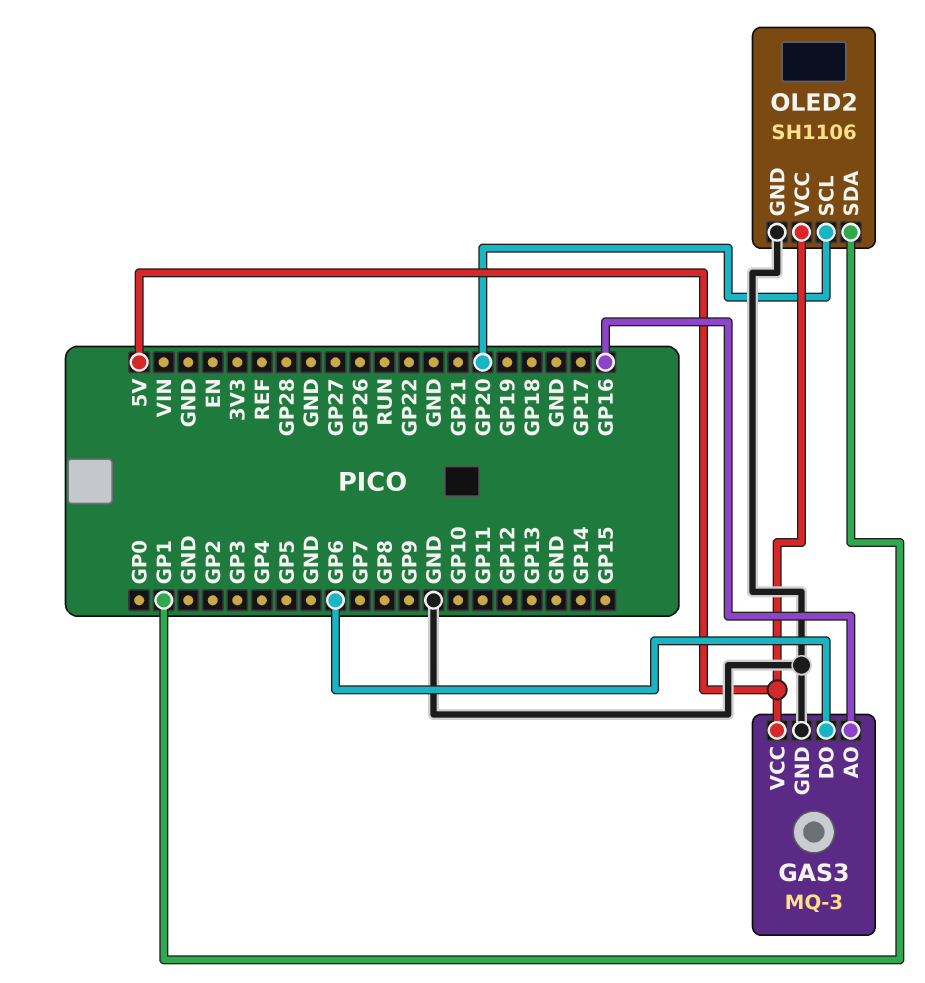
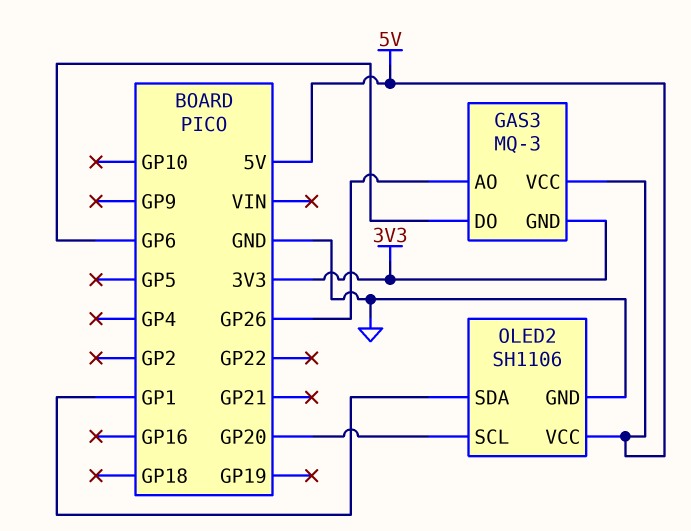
GAS3 pin AO: GP16 -> GP26
GAS3 pin GND: GND -> 3V3

